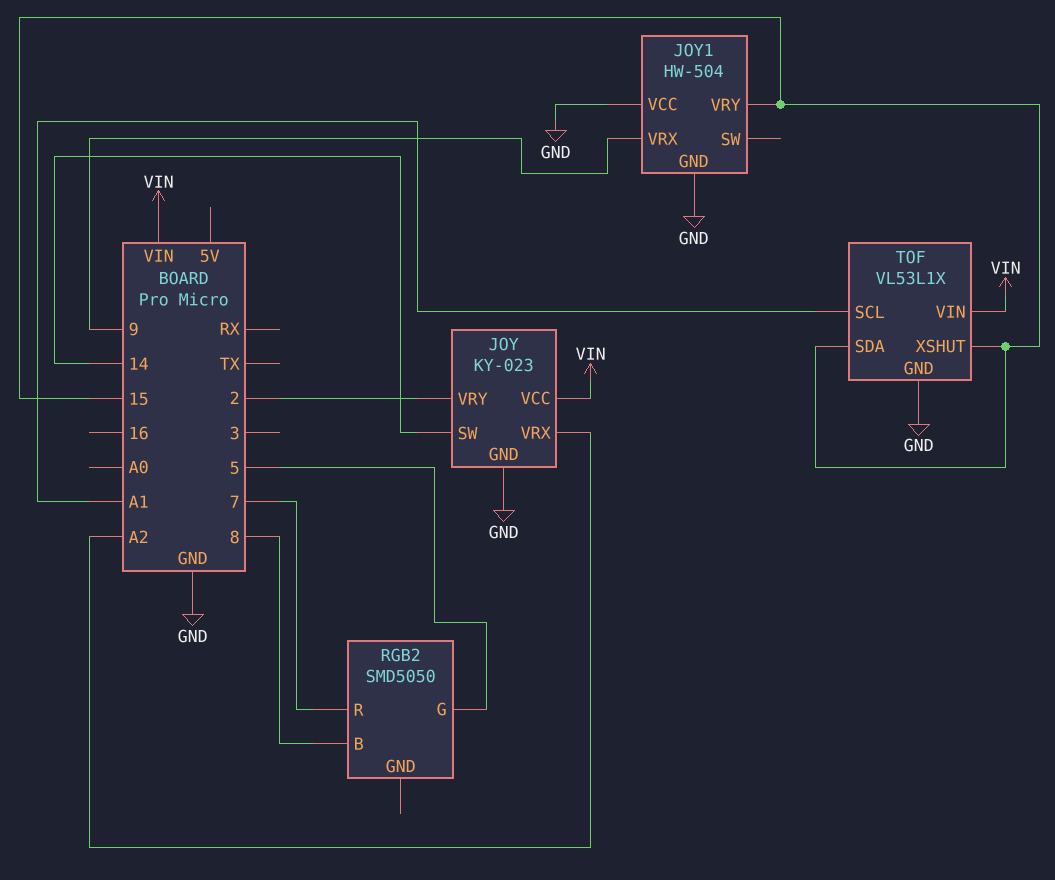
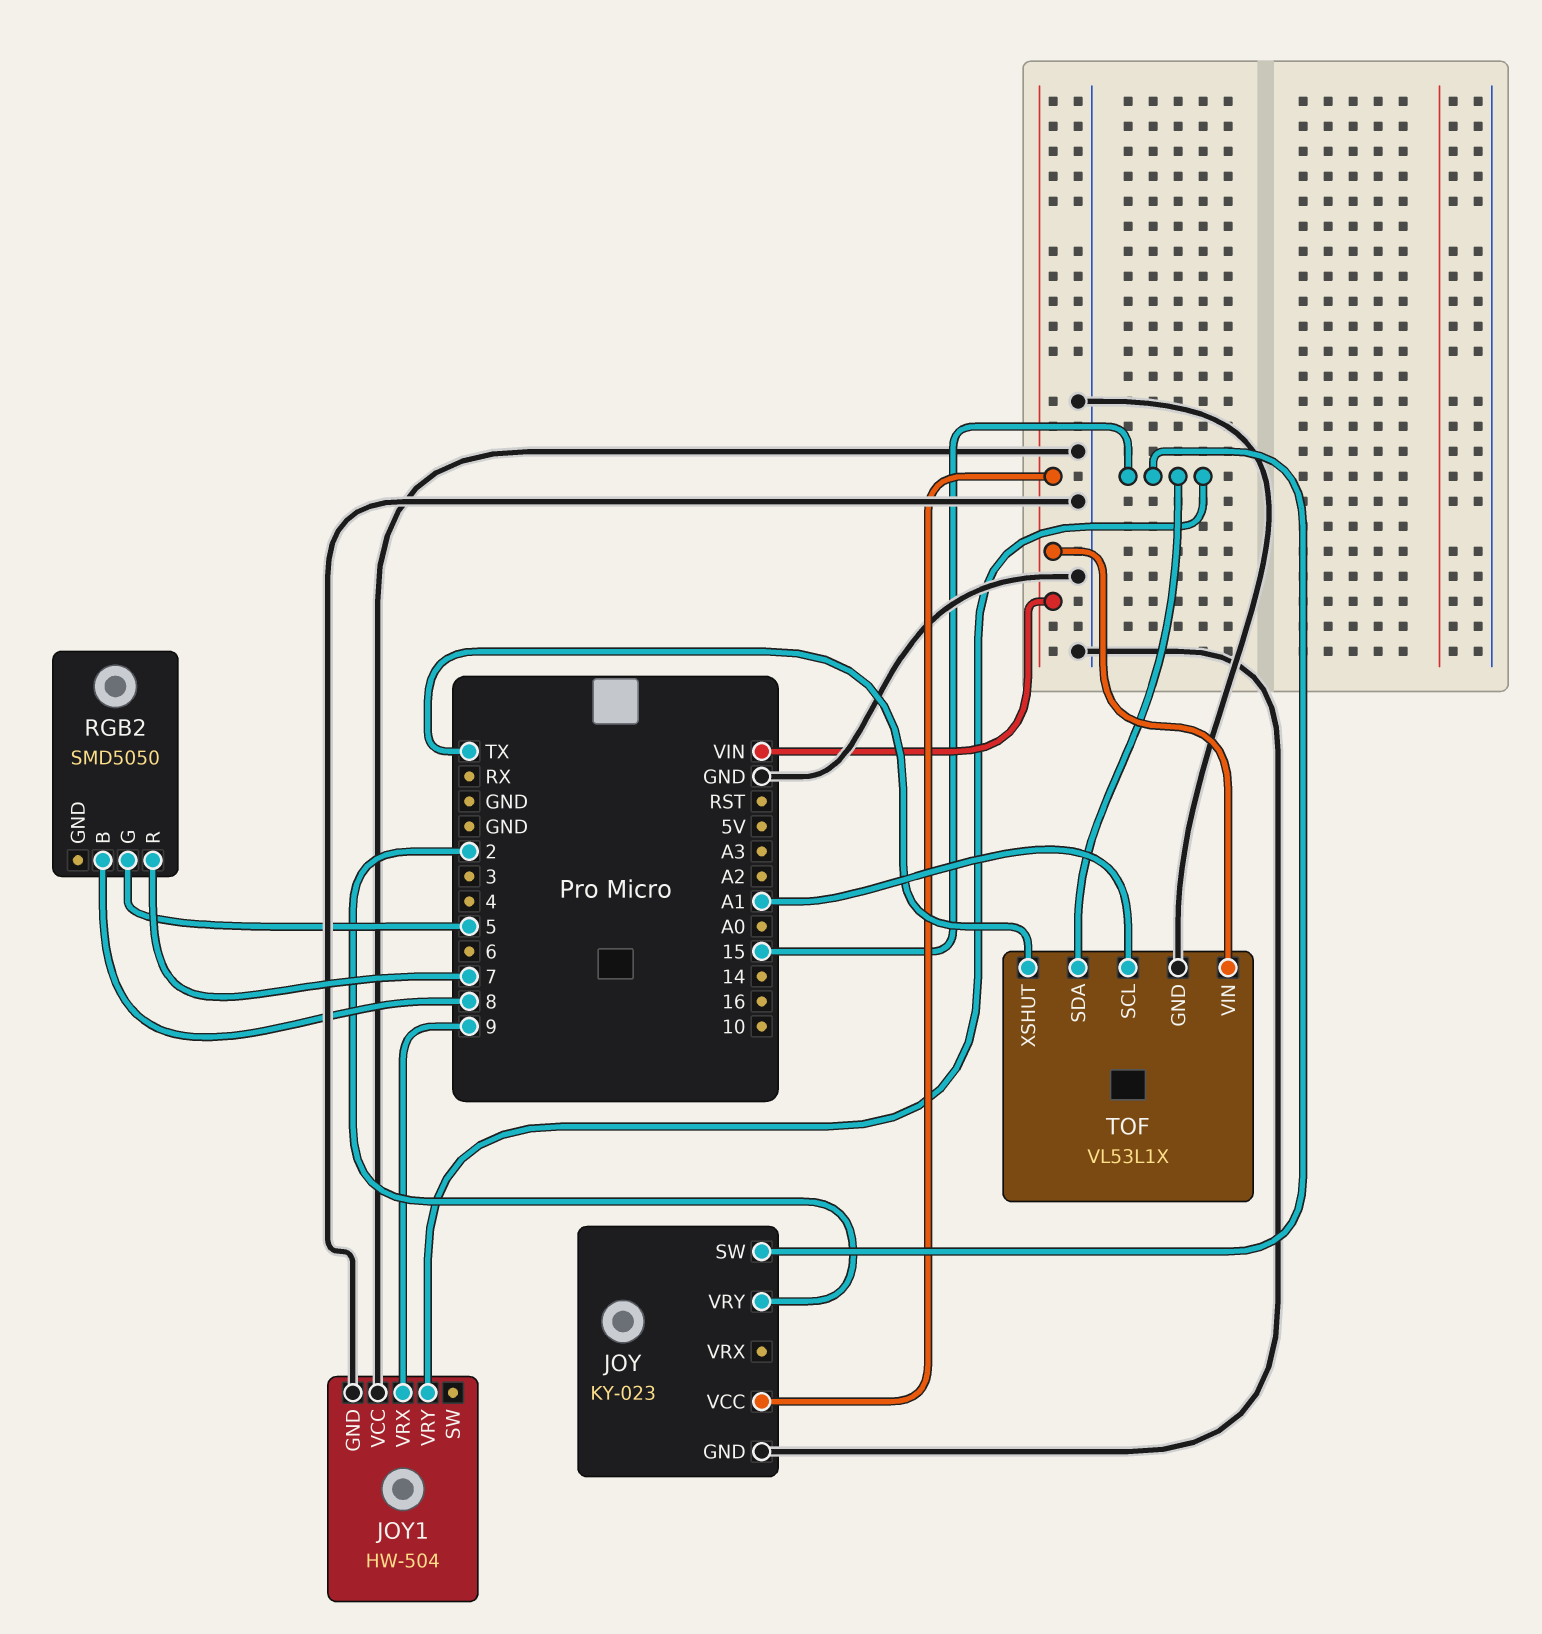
JOY pin SW: 14 -> 15
JOY pin VRX: A2 -> none
TOF pin XSHUT: 15 -> TX

